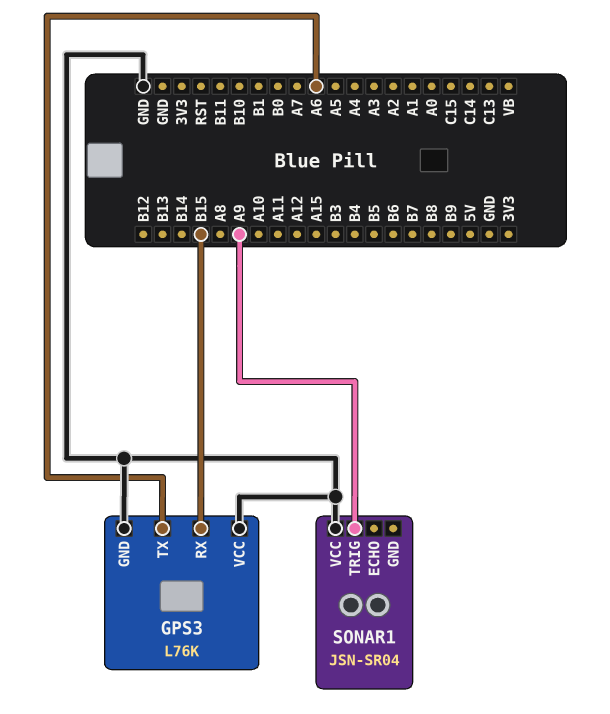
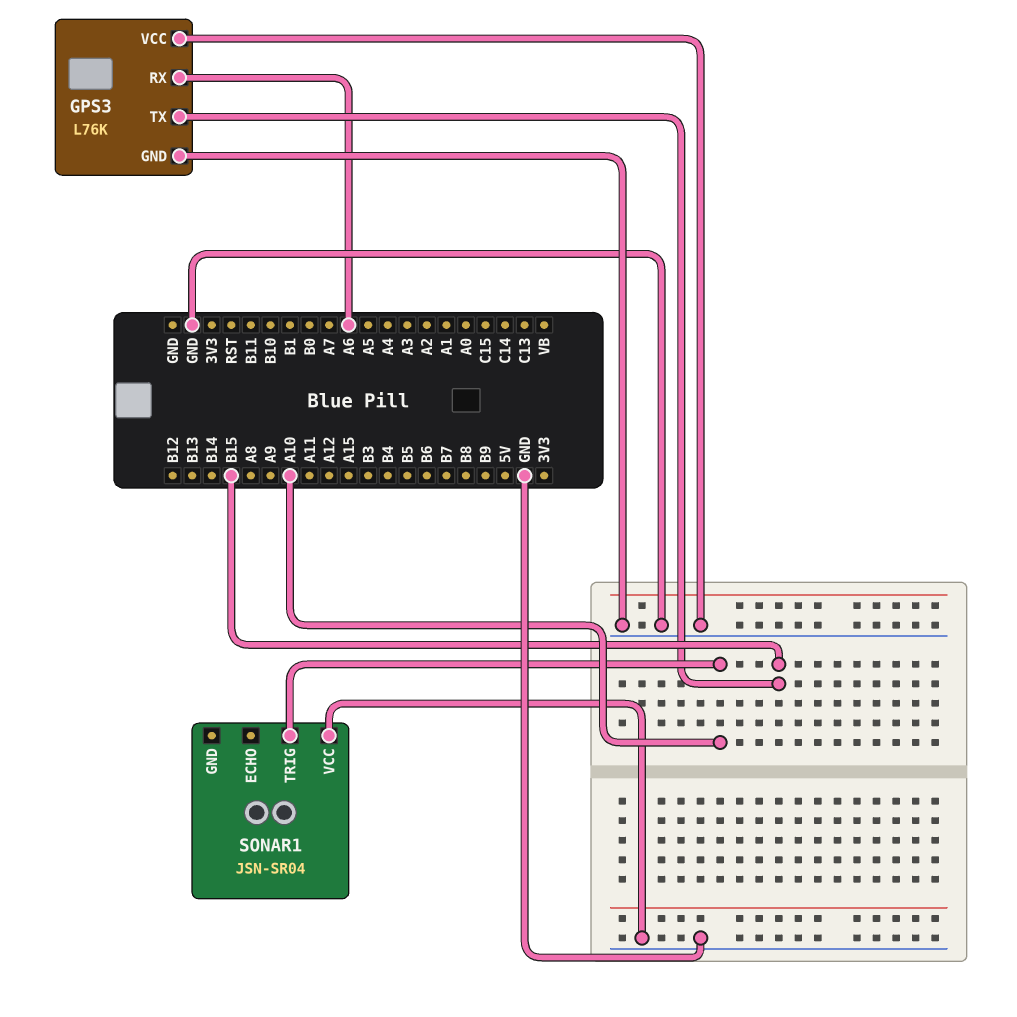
GPS3 pin RX: B15 -> A6
GPS3 pin TX: A6 -> B15
SONAR1 pin TRIG: A9 -> A10

